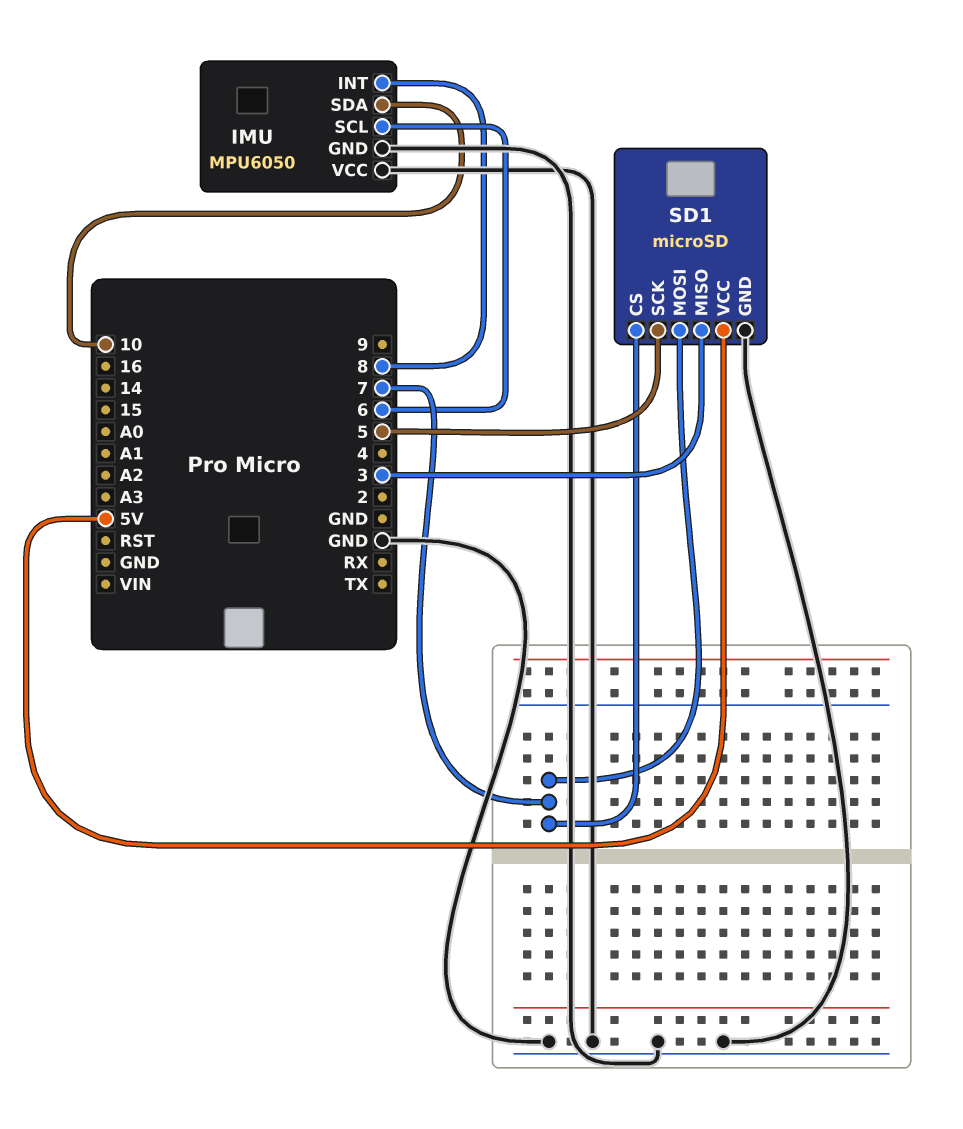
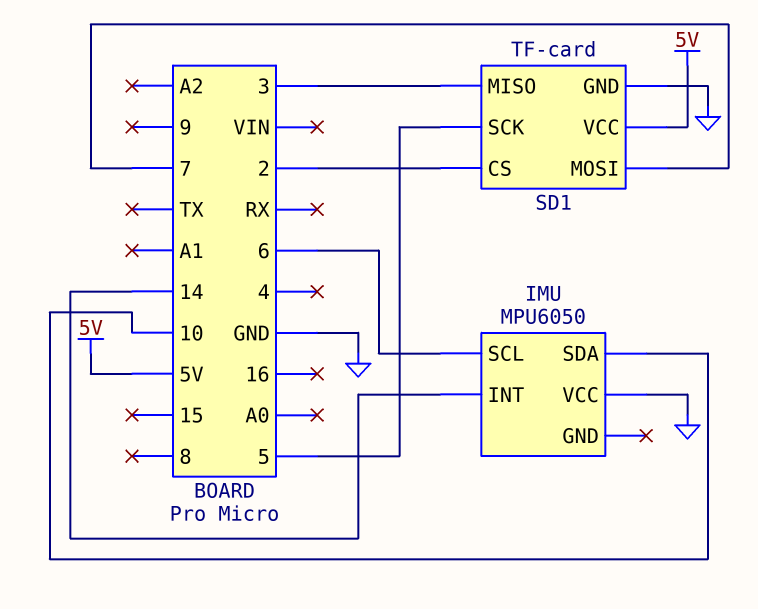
IMU pin GND: GND -> none
IMU pin INT: 8 -> 14
SD1: microSD -> TF-card
SD1 pin CS: 7 -> 2

